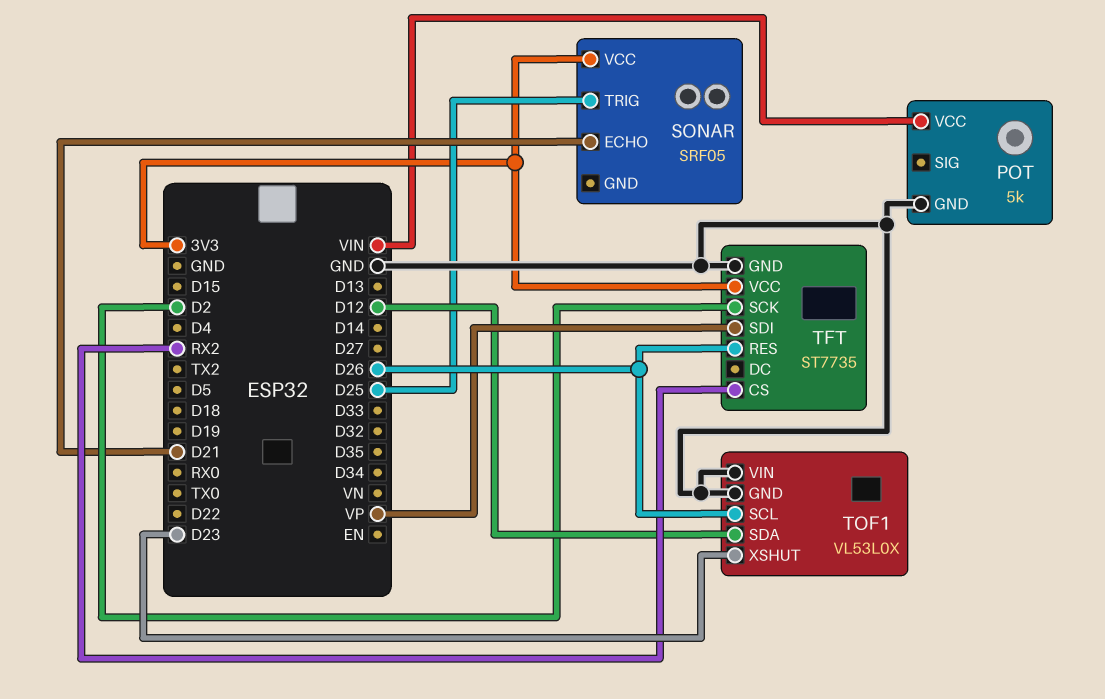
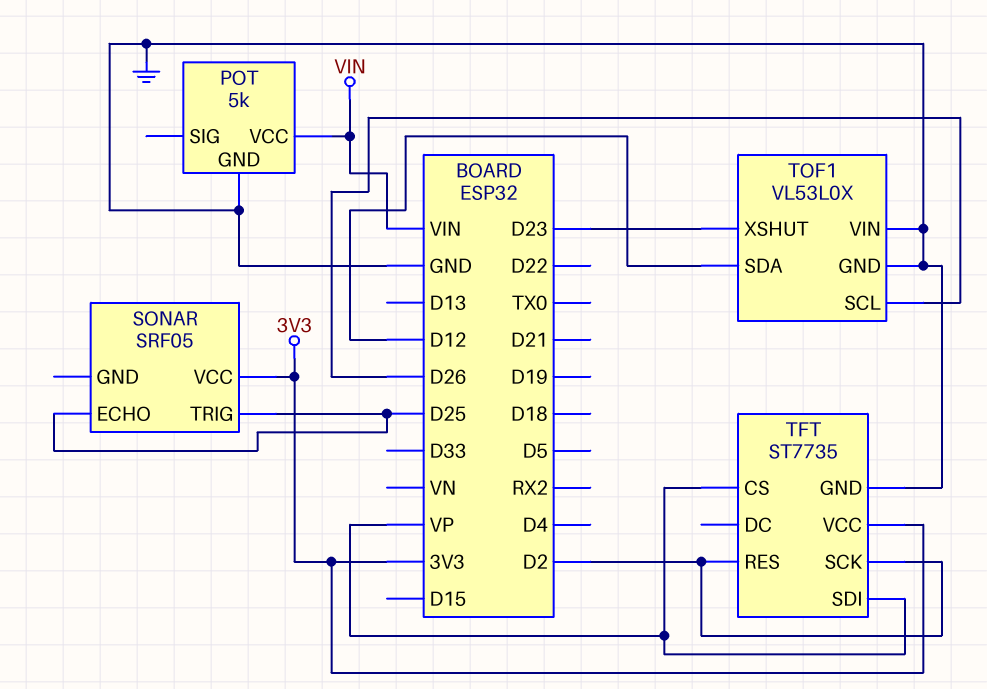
SONAR pin ECHO: D21 -> D25
TFT pin CS: RX2 -> VP
TFT pin RES: D26 -> D2

